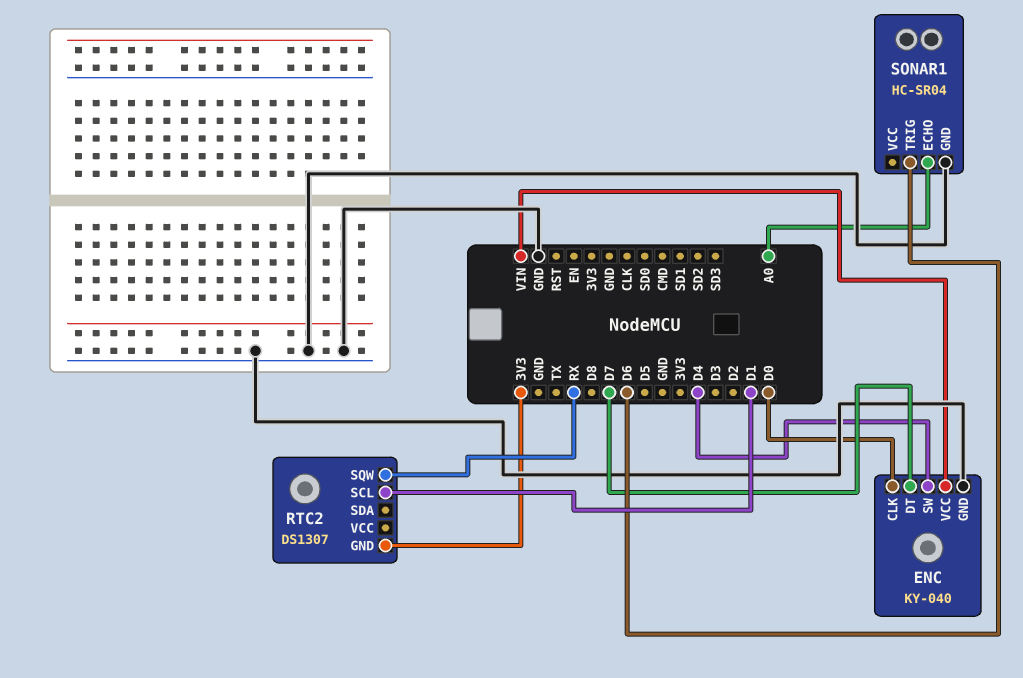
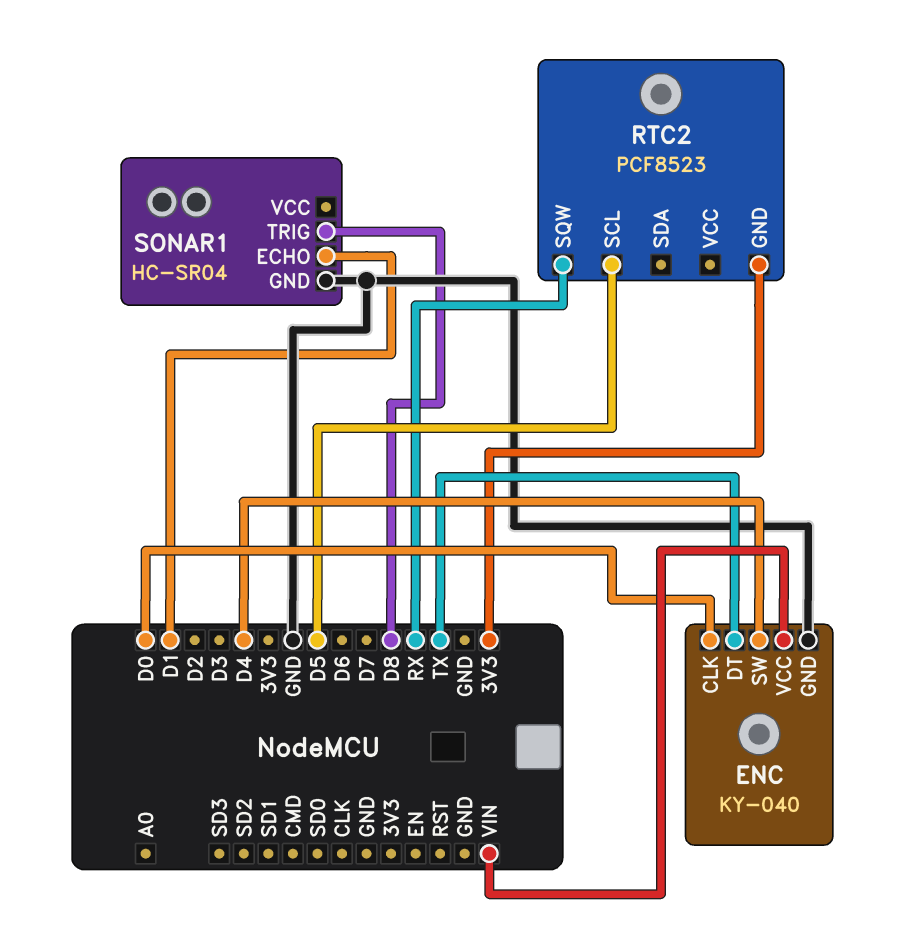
ENC pin DT: D7 -> TX
RTC2: DS1307 -> PCF8523
RTC2 pin SCL: D1 -> D5
SONAR1 pin ECHO: A0 -> D1
SONAR1 pin TRIG: D6 -> D8

